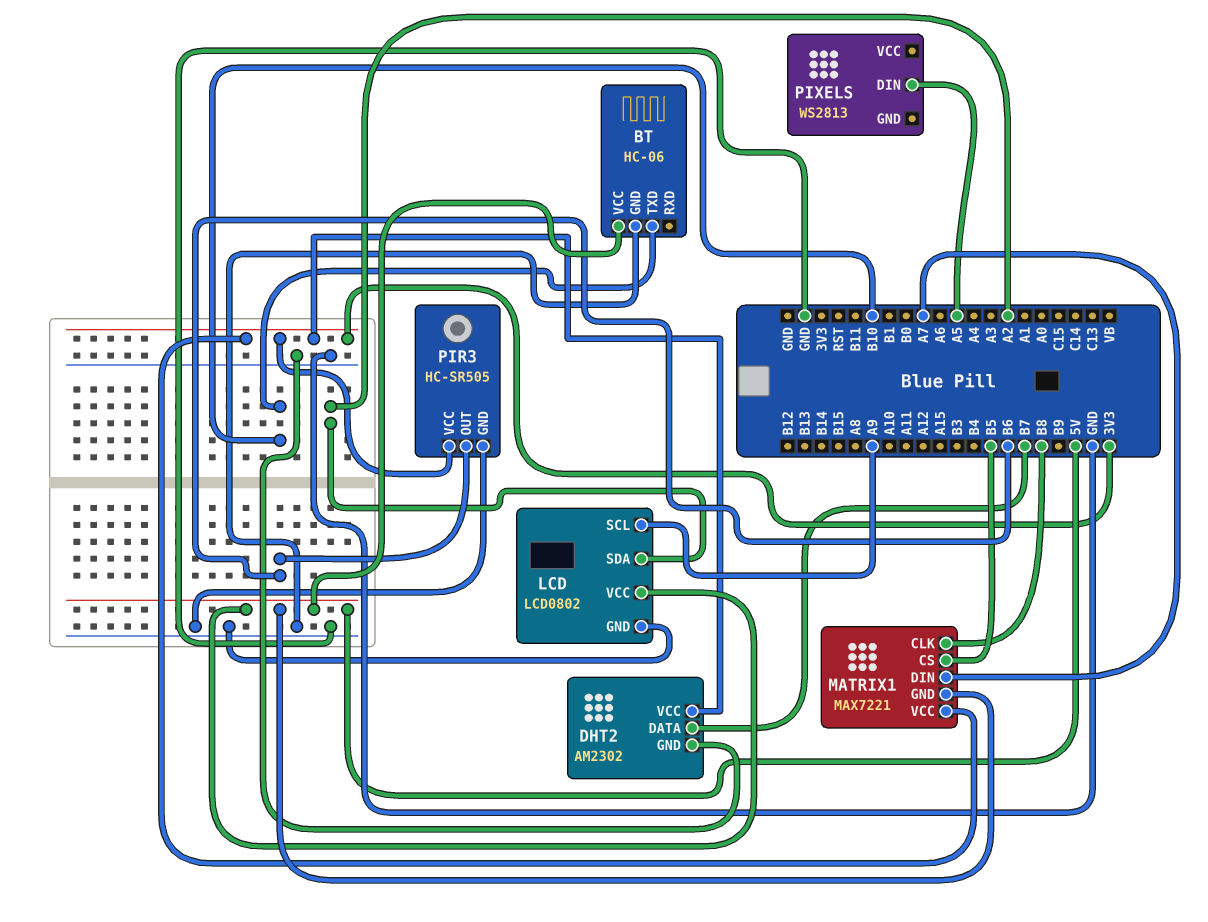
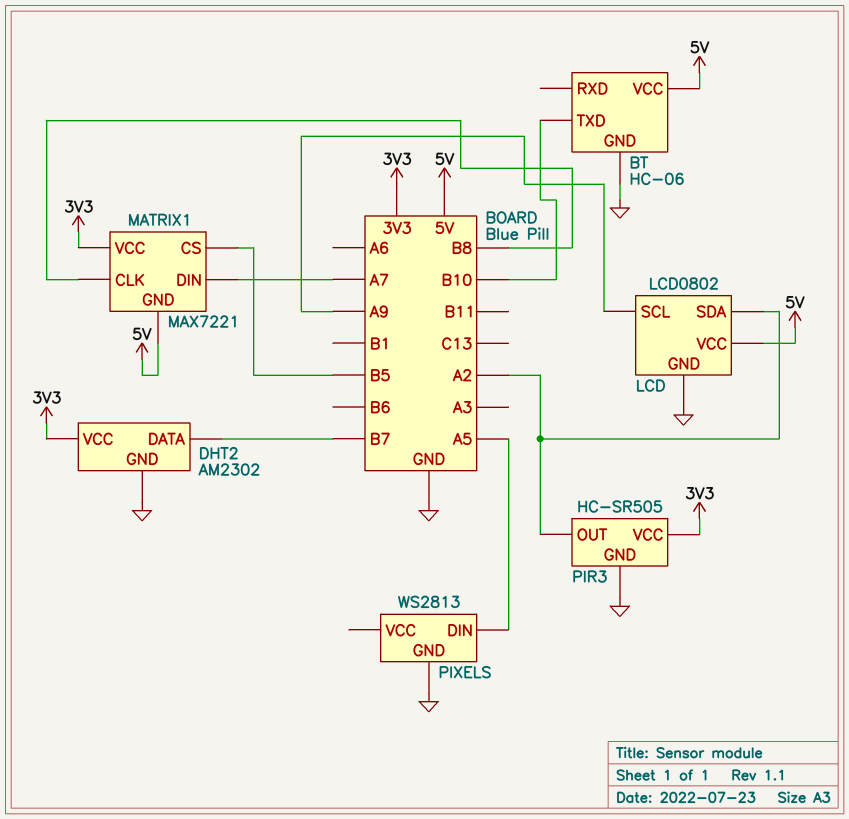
PIR3 pin OUT: B6 -> A2
PIXELS pin GND: none -> GND

